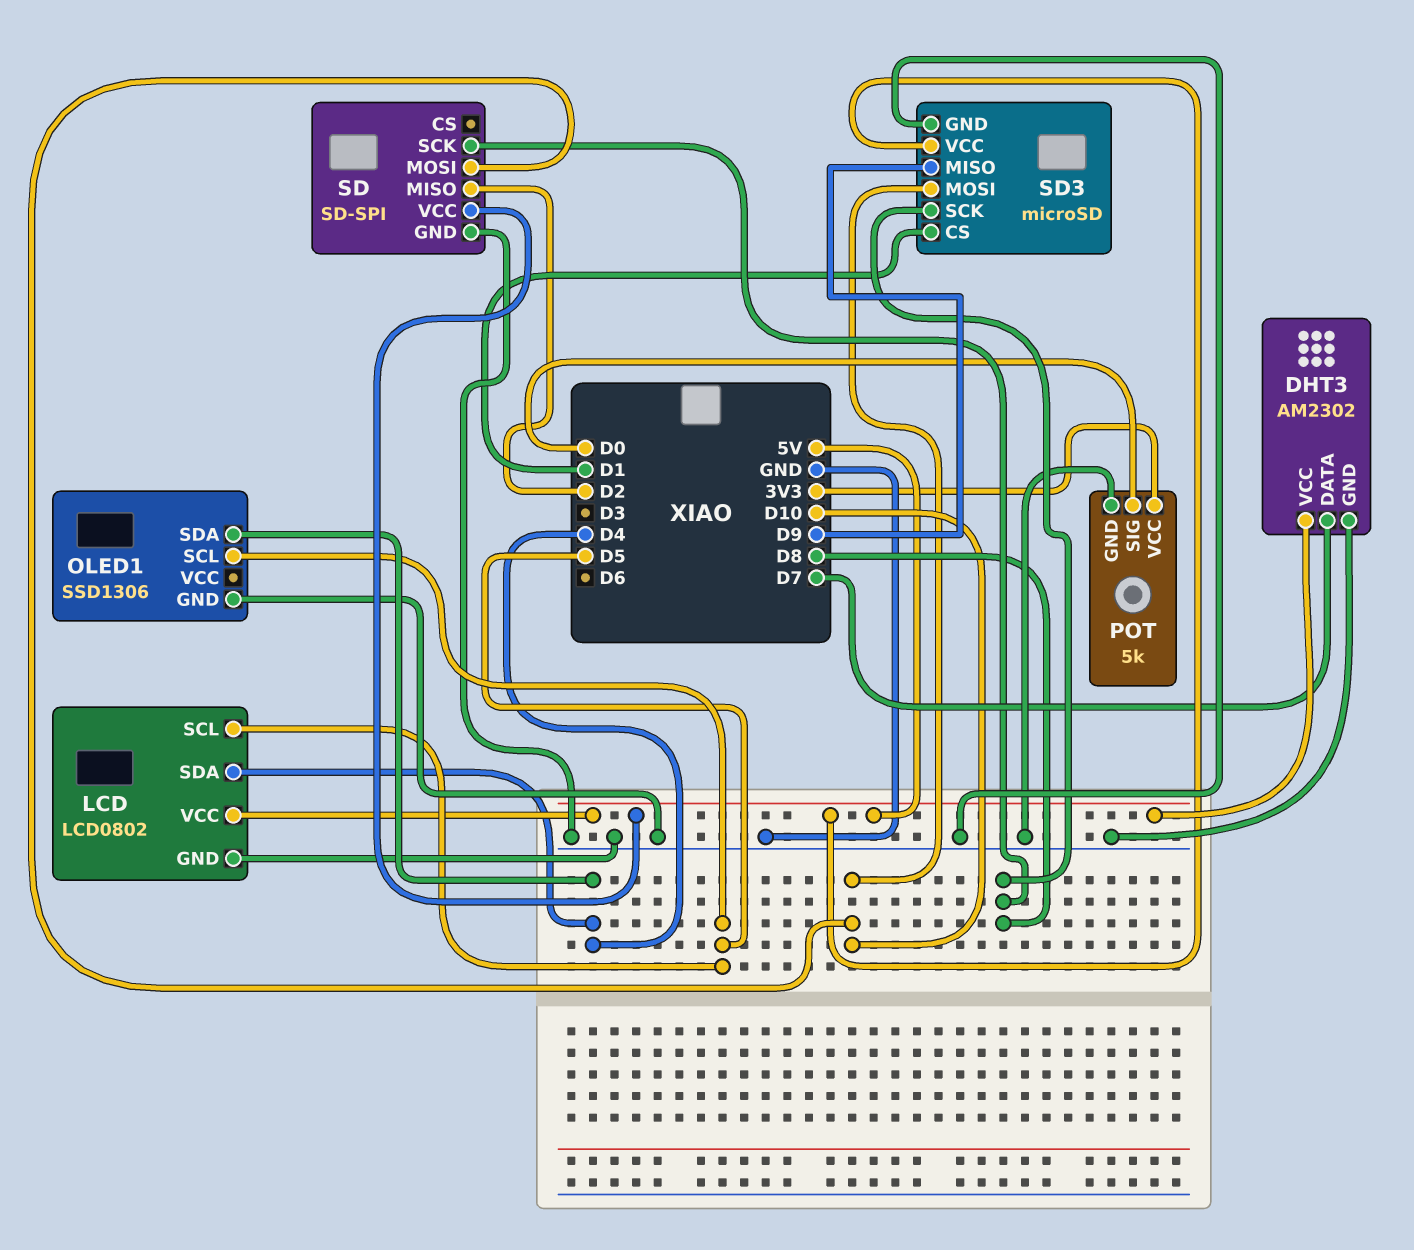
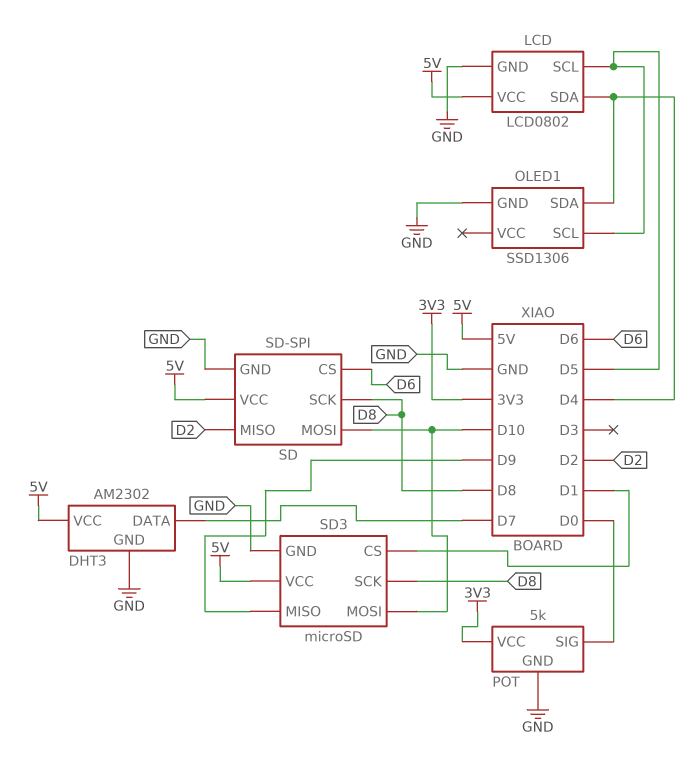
SD pin CS: none -> D6

